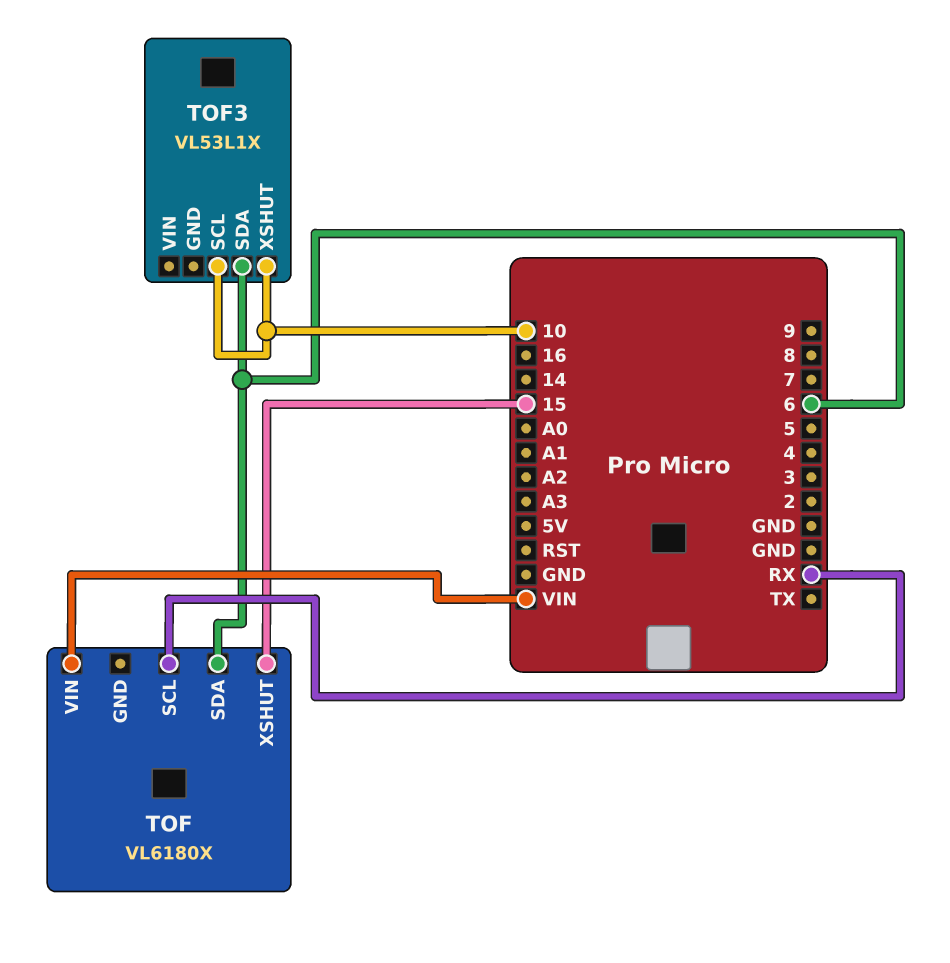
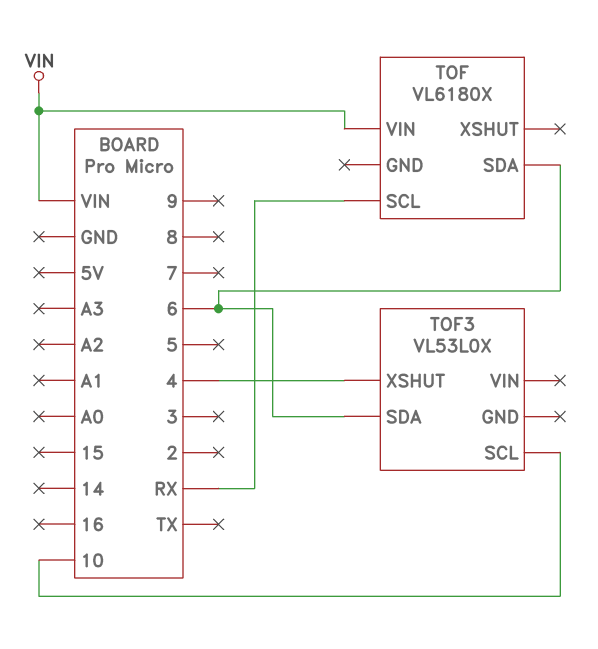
TOF pin XSHUT: 15 -> none
TOF3: VL53L1X -> VL53L0X
TOF3 pin XSHUT: 10 -> 4

